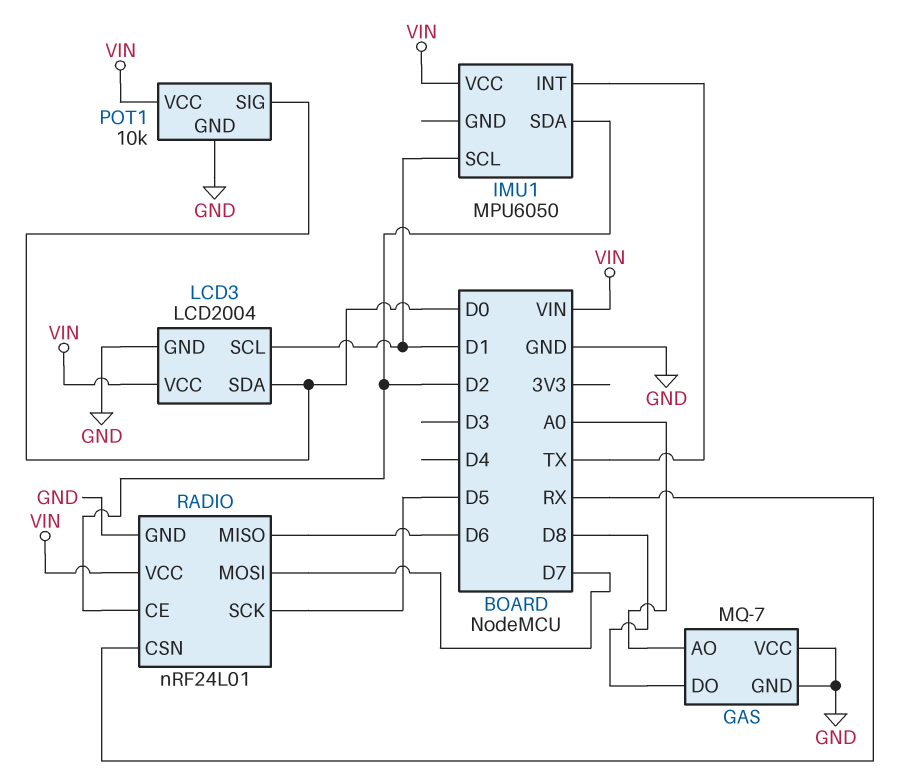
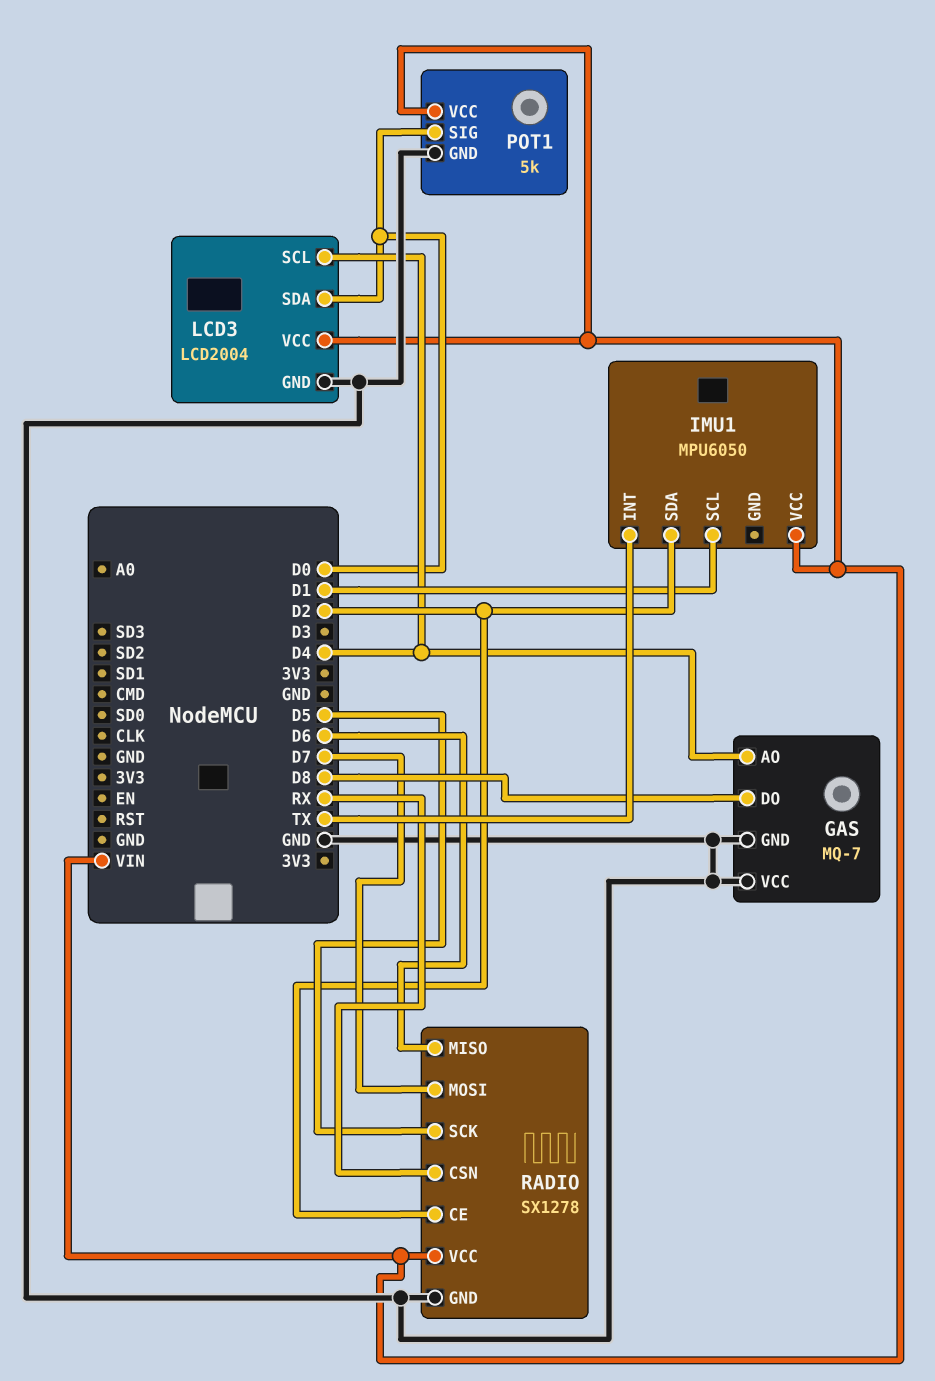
GAS pin AO: A0 -> D4
LCD3 pin SCL: D1 -> D4
POT1: 10k -> 5k
RADIO: nRF24L01 -> SX1278

